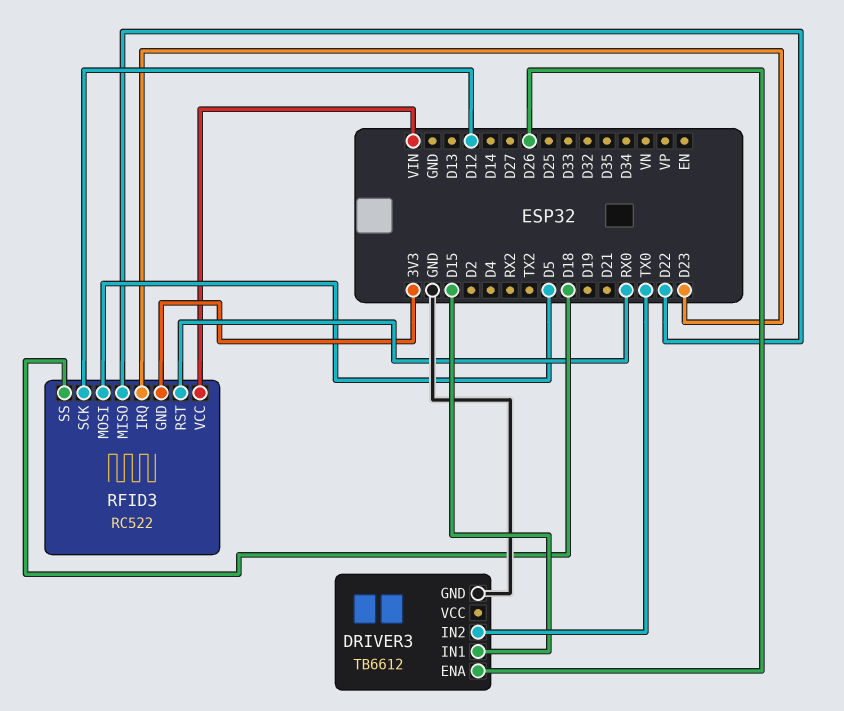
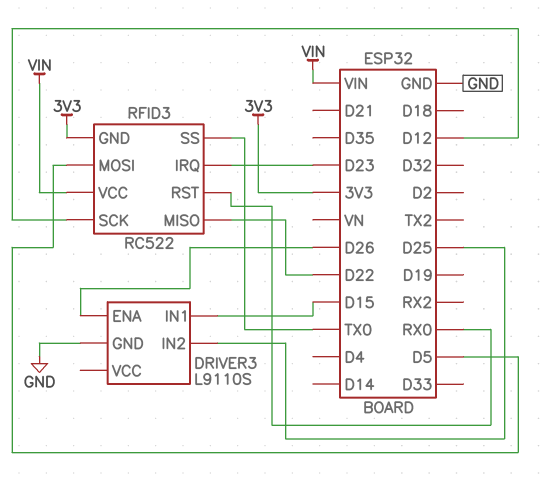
DRIVER3: TB6612 -> L9110S
DRIVER3 pin IN2: TX0 -> D25
RFID3 pin SS: D18 -> TX0

